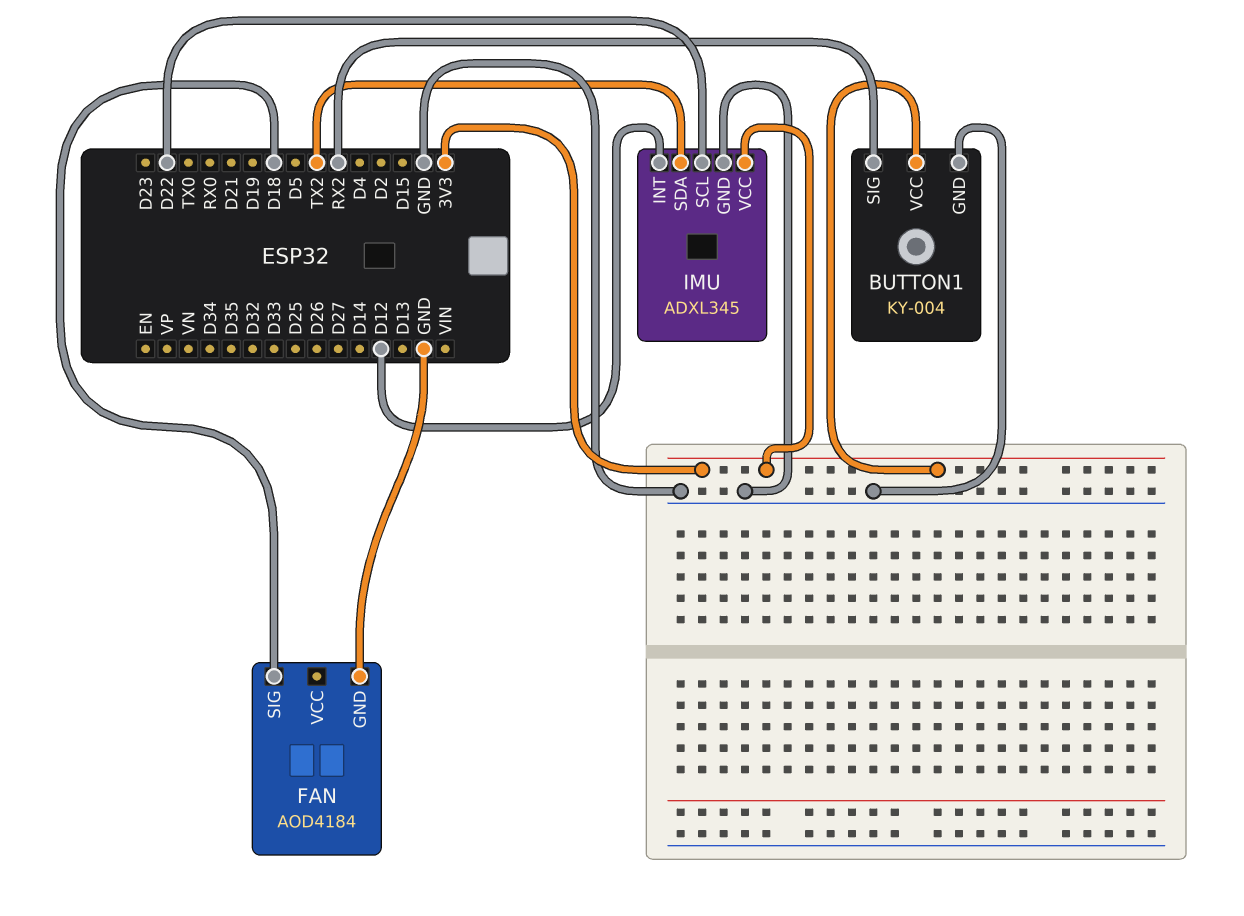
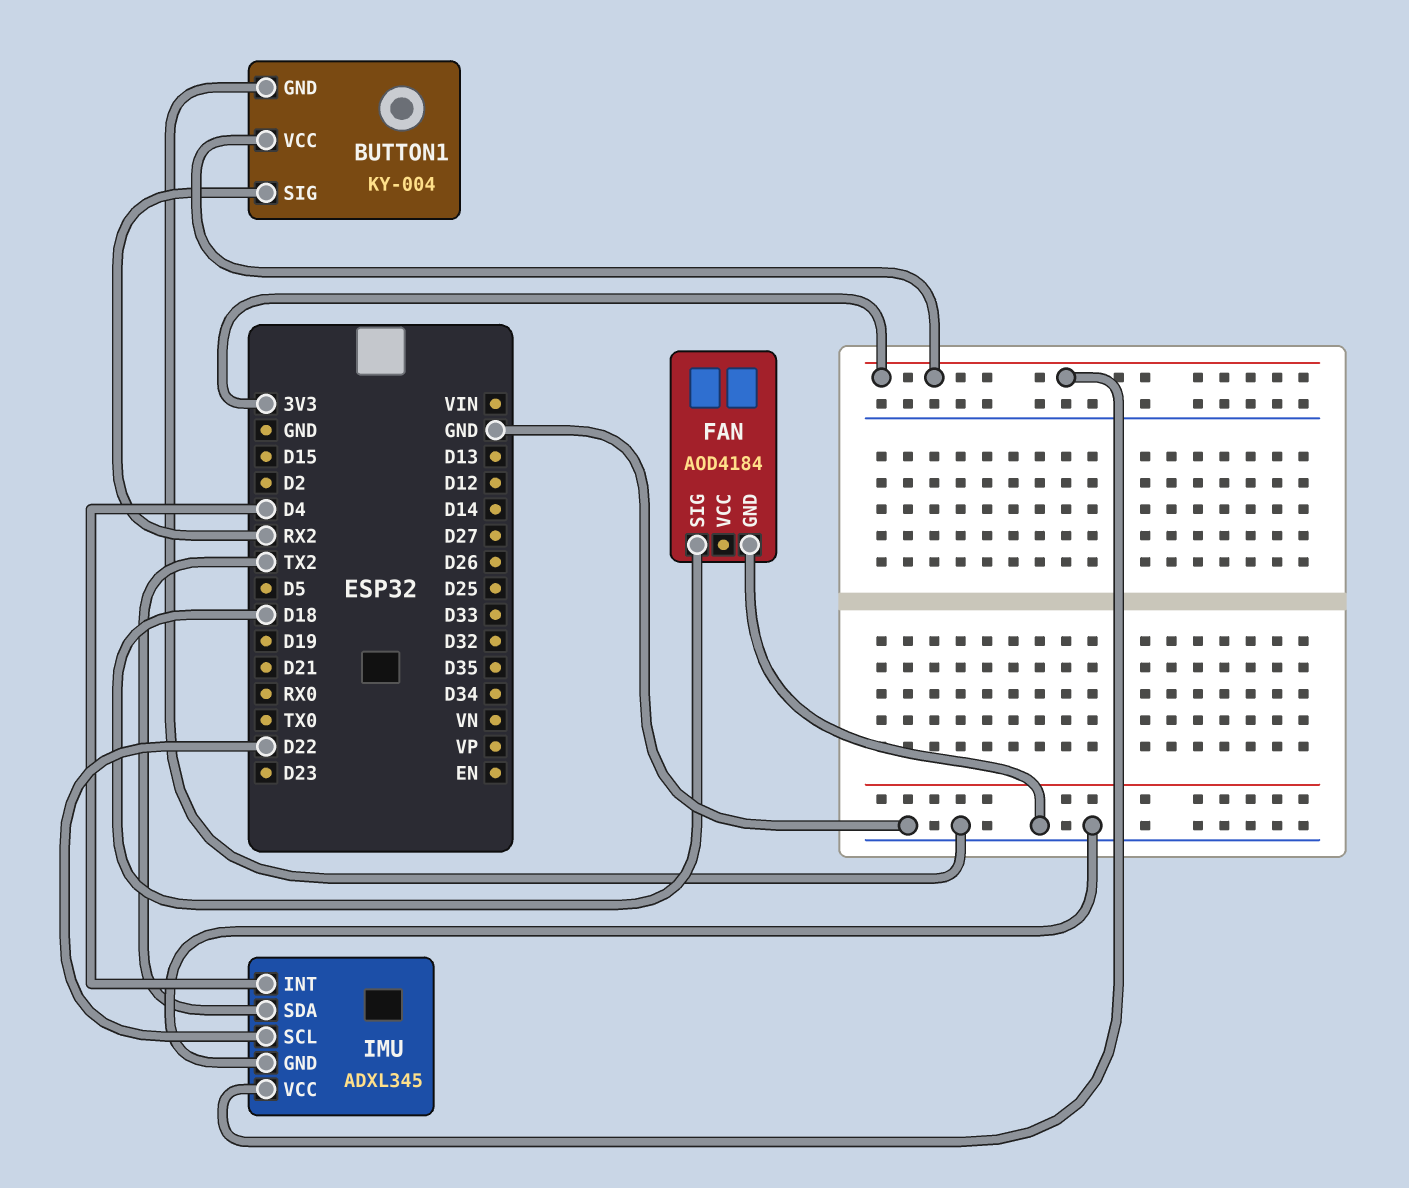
IMU pin INT: D12 -> D4

